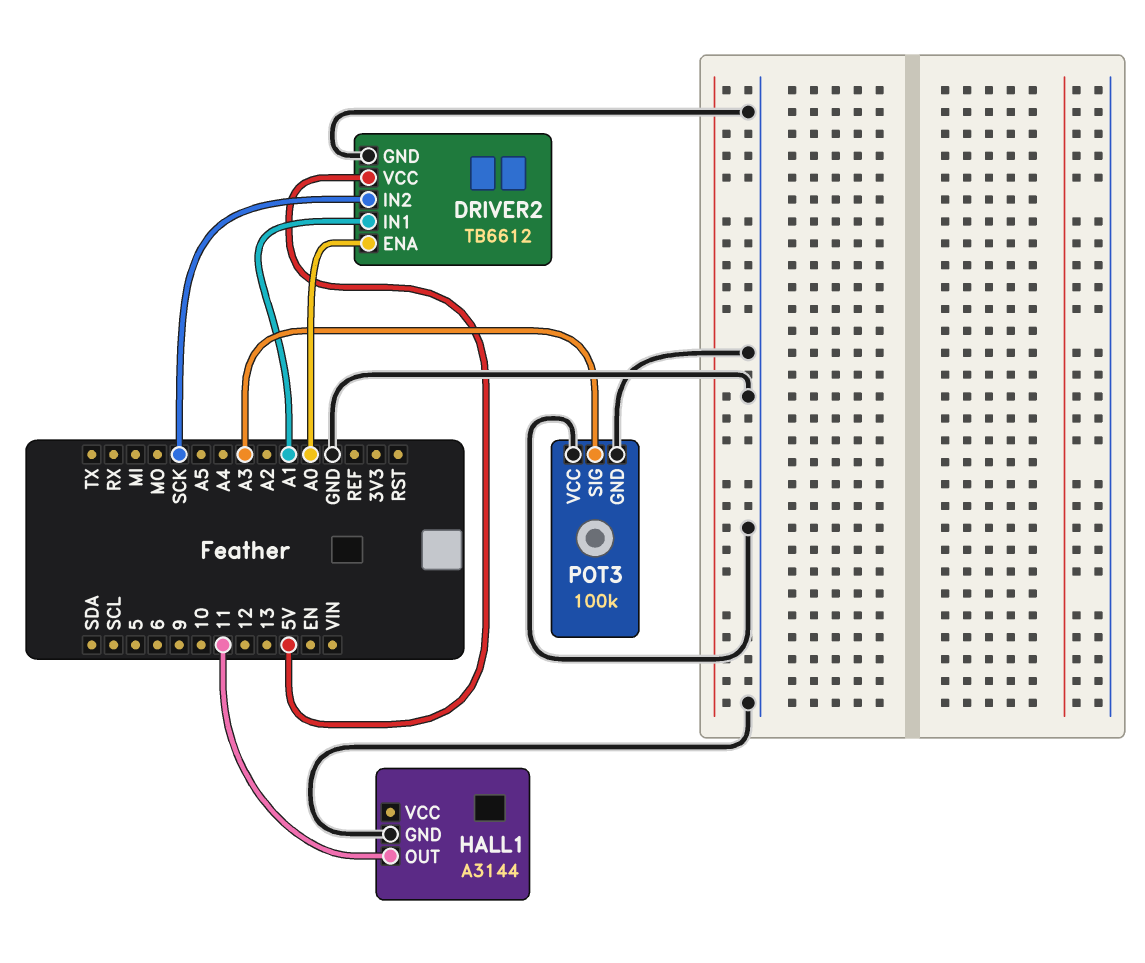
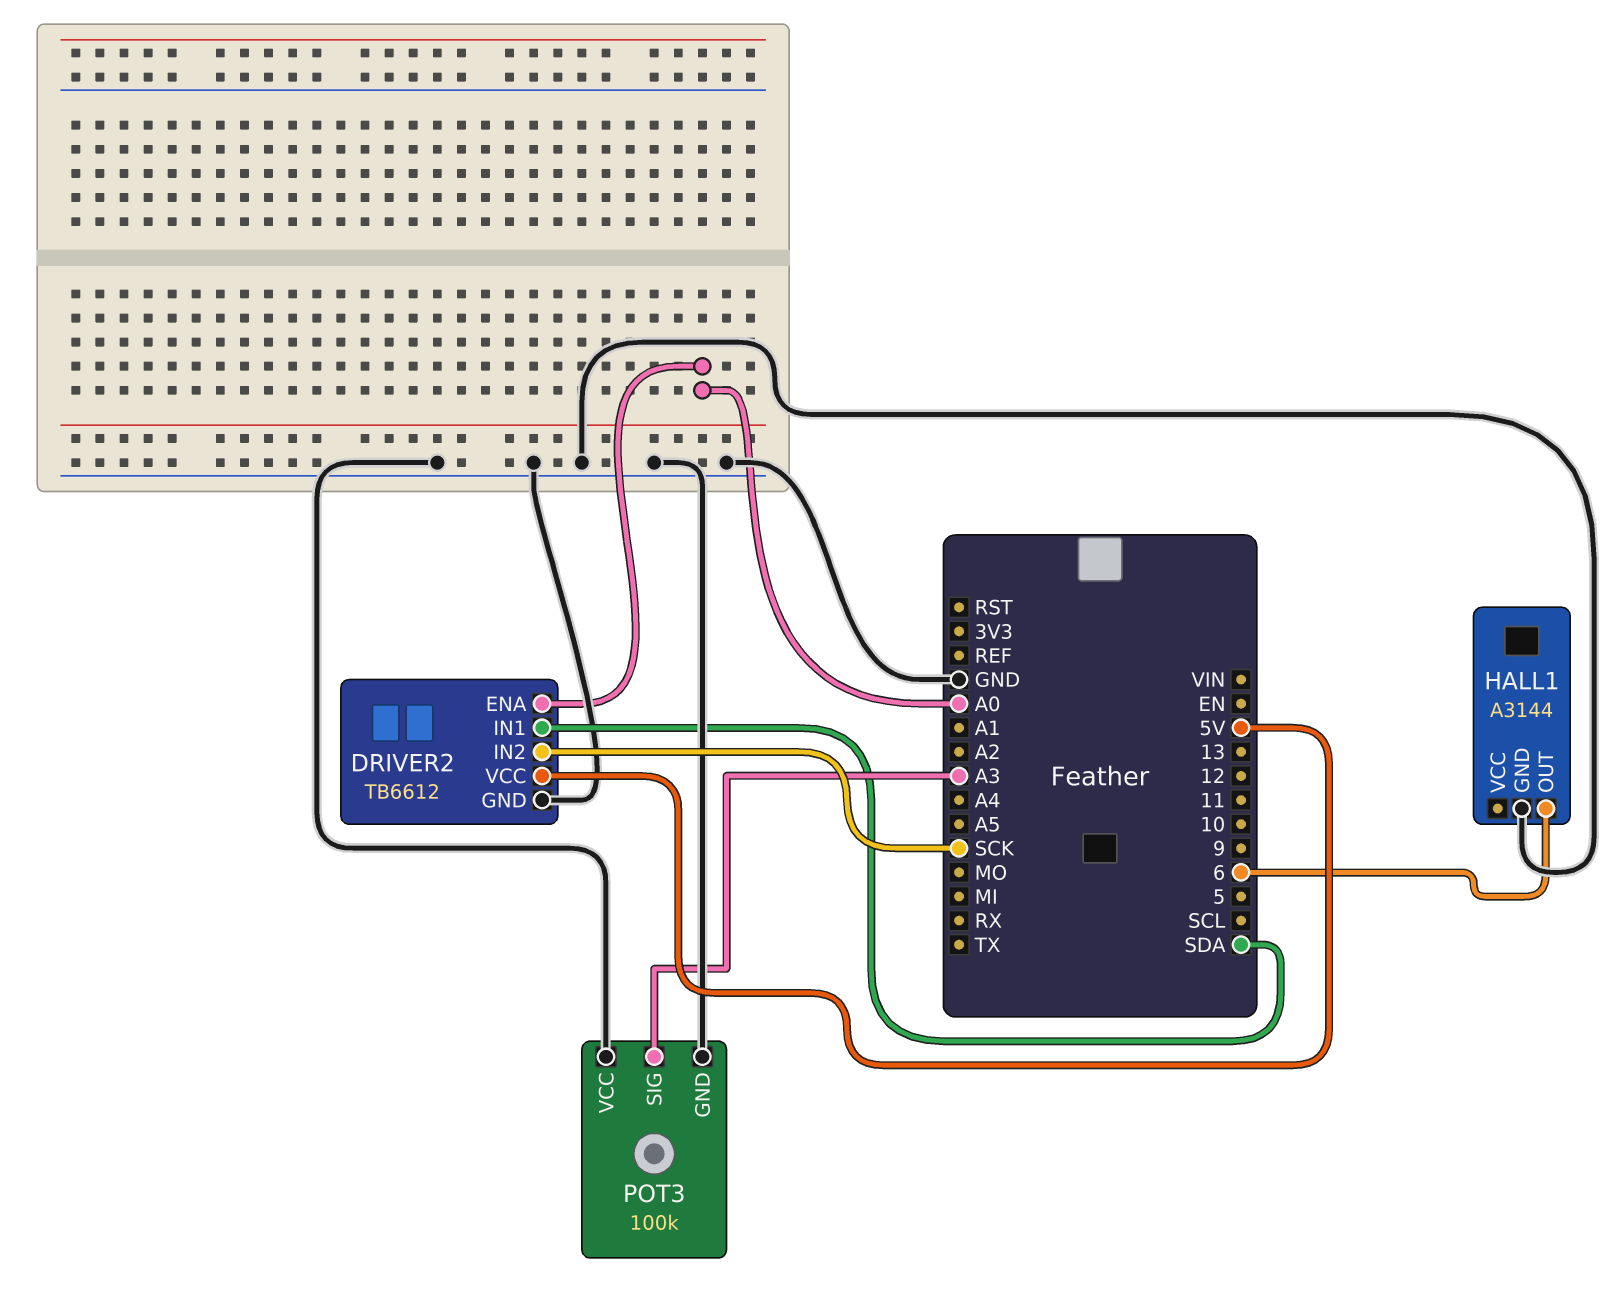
DRIVER2 pin IN1: A1 -> SDA
HALL1 pin OUT: 11 -> 6

